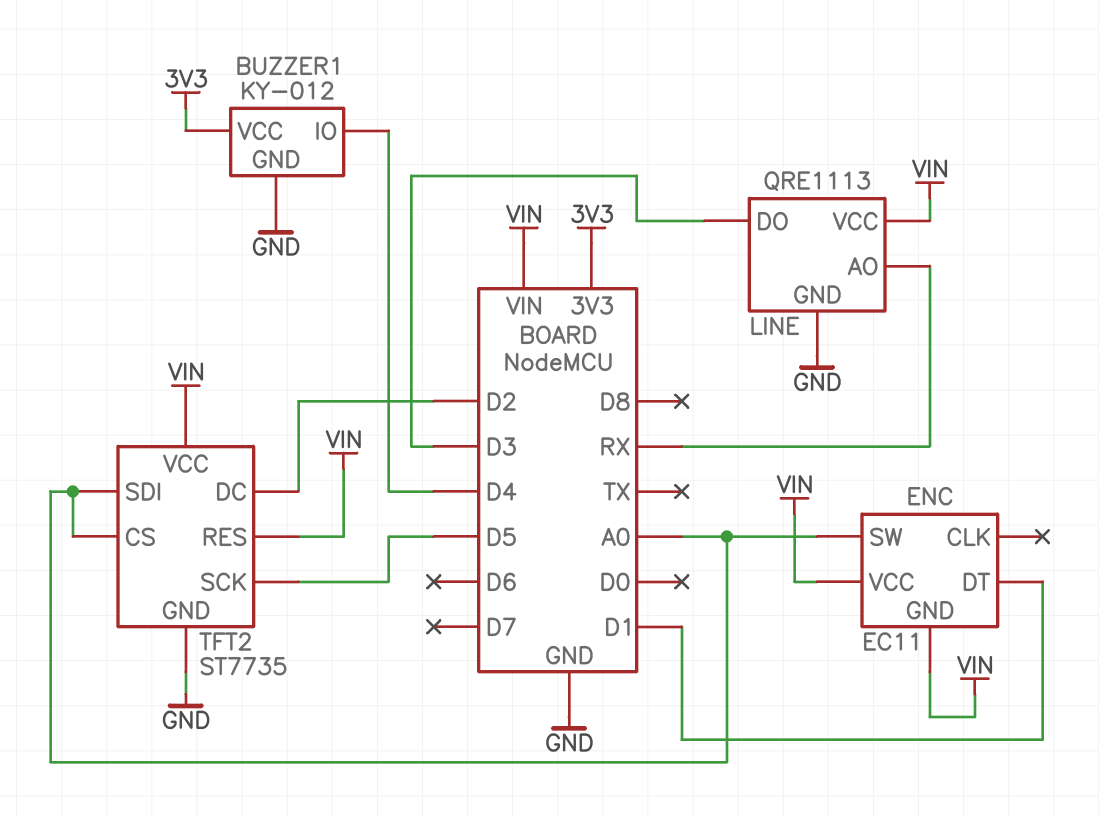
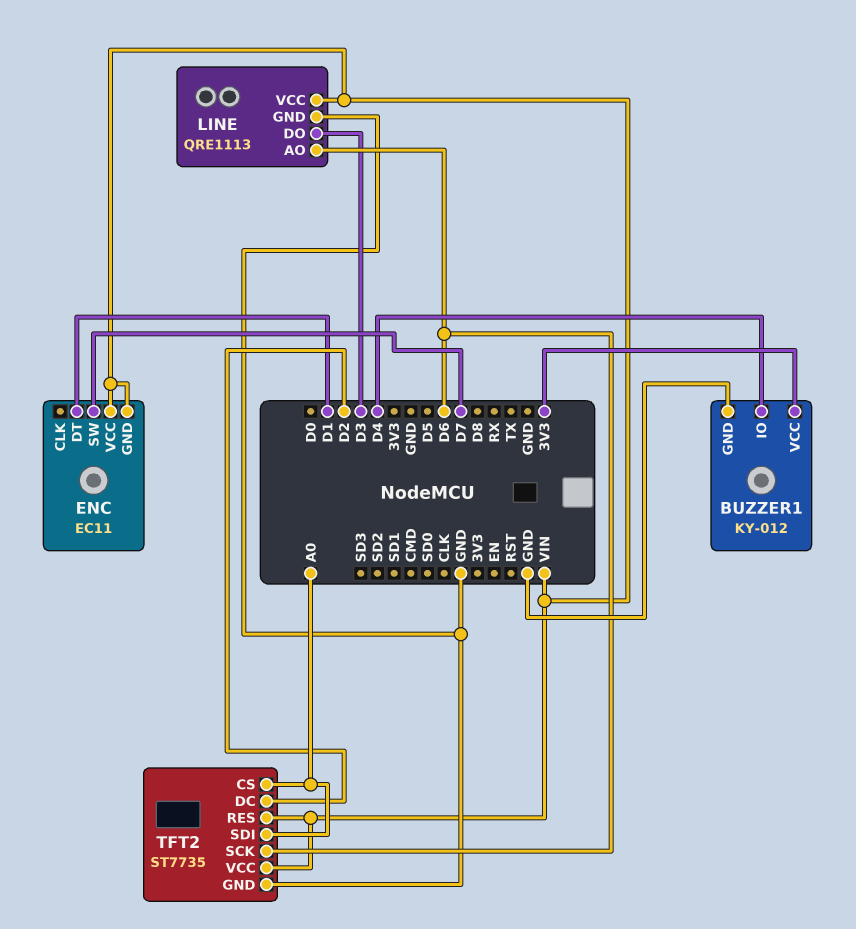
ENC pin SW: A0 -> D7
LINE pin AO: RX -> D6
TFT2 pin SCK: D5 -> D6

